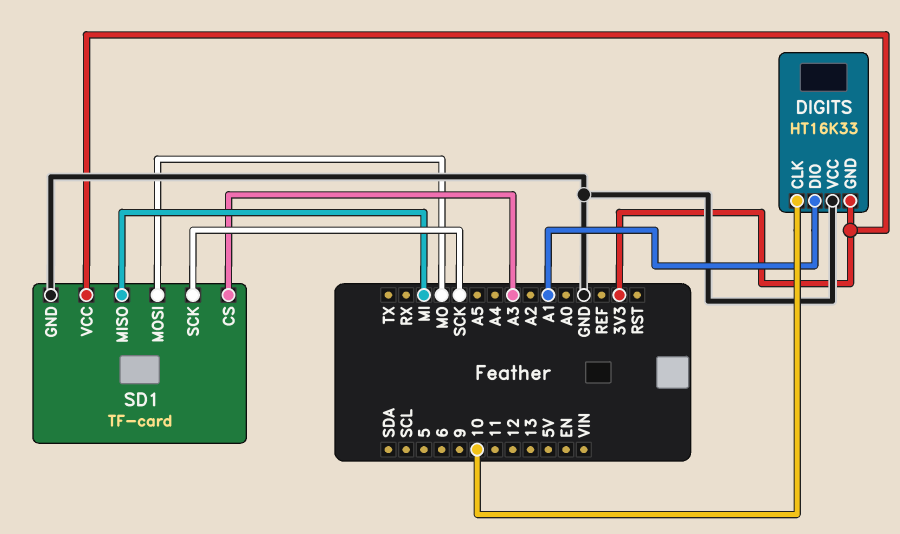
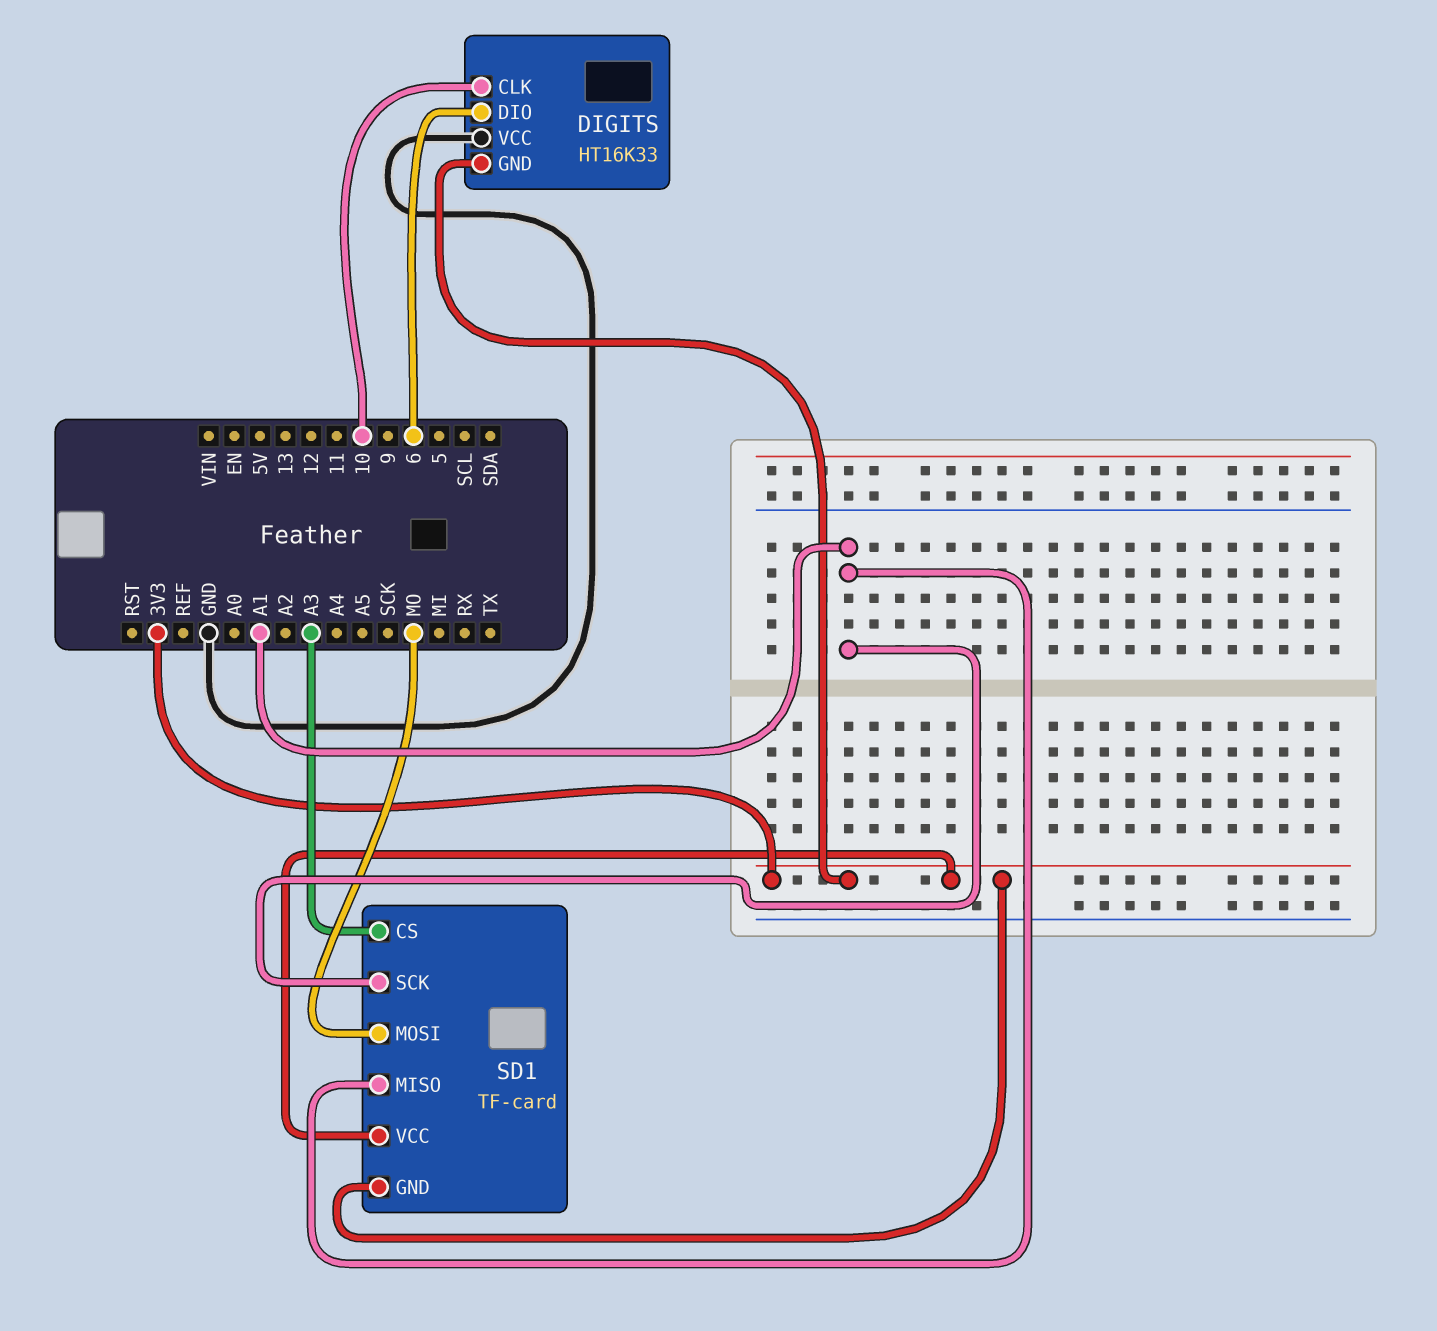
DIGITS pin DIO: A1 -> 6
SD1 pin GND: GND -> 3V3
SD1 pin MISO: MI -> A1
SD1 pin SCK: SCK -> A1

